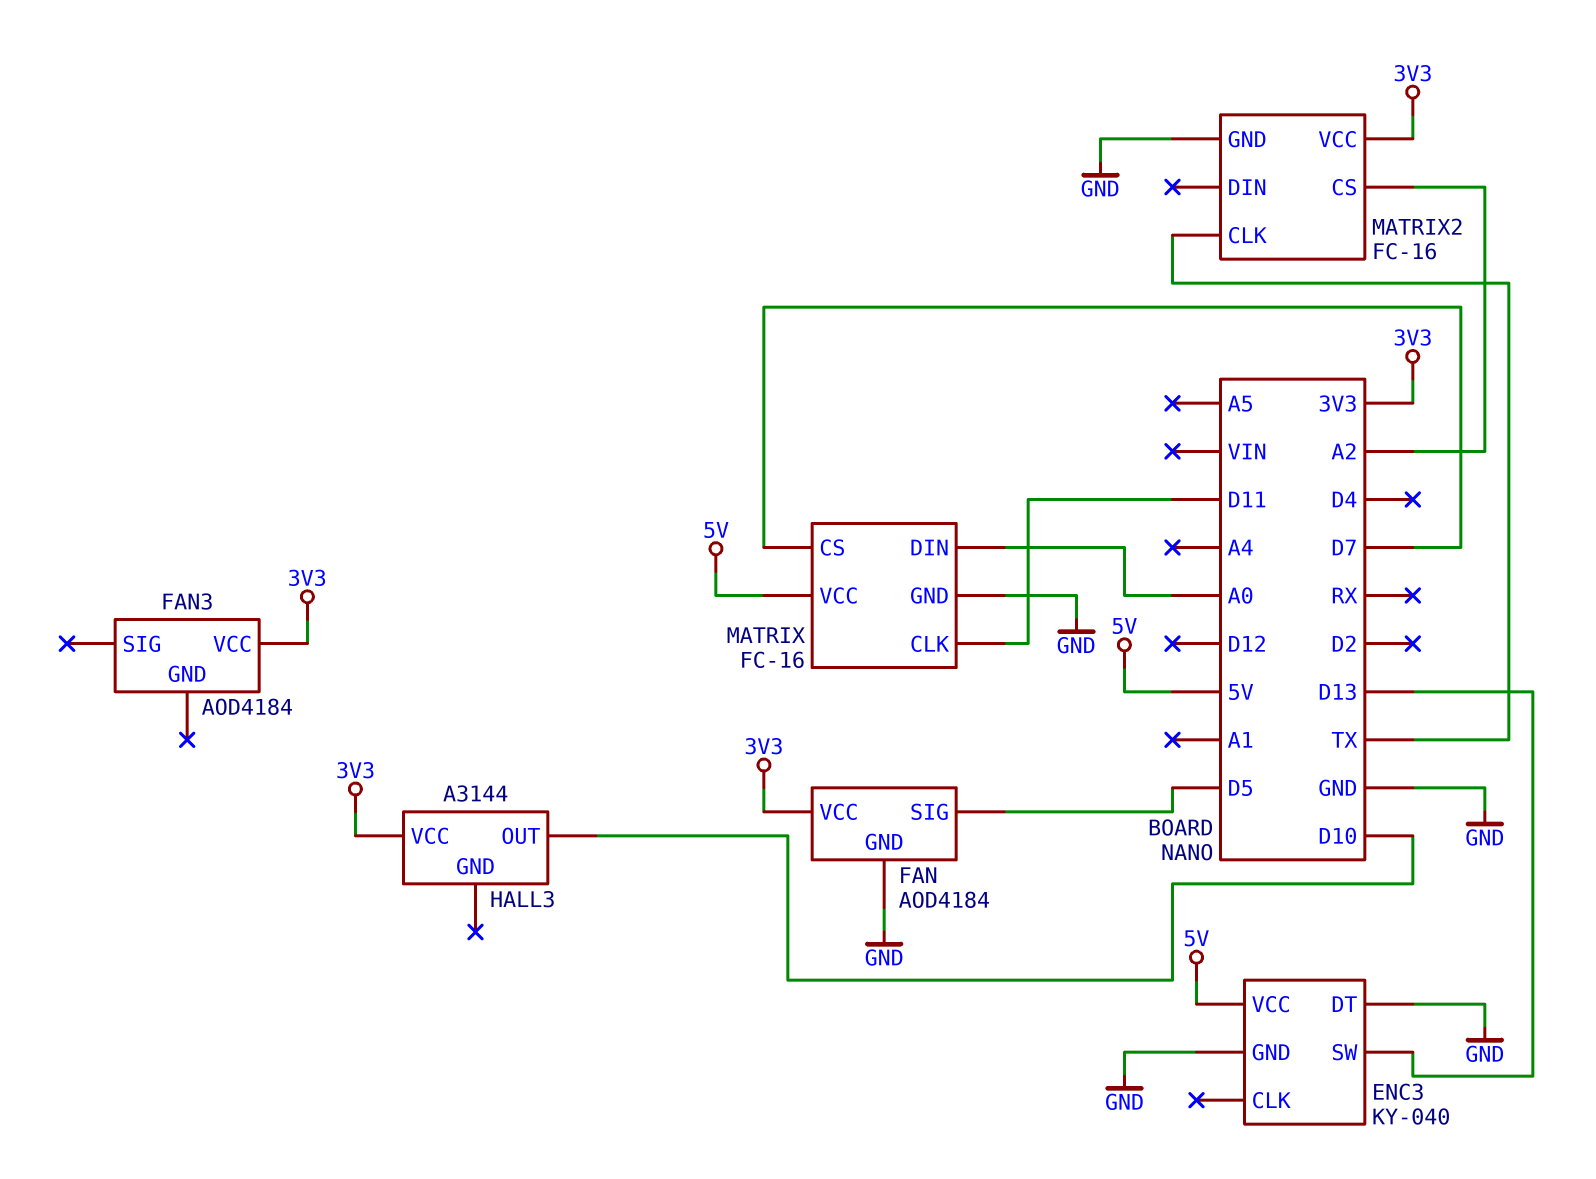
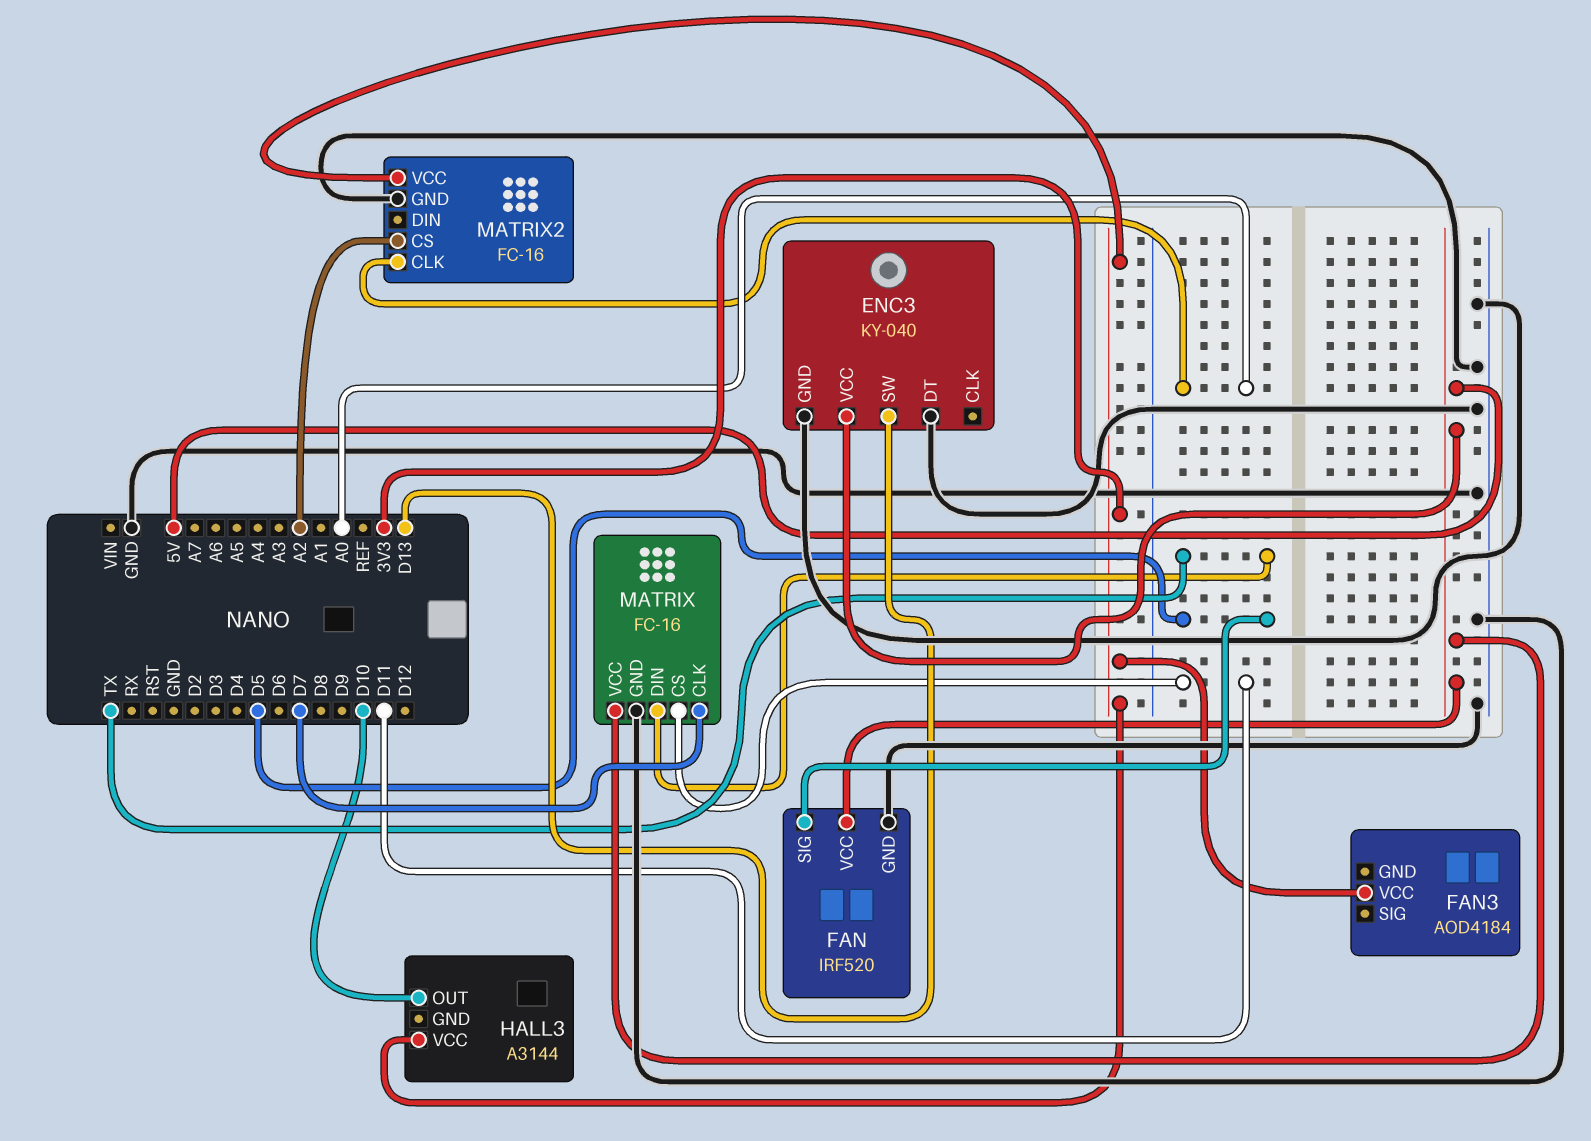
FAN: AOD4184 -> IRF520
FAN pin VCC: 3V3 -> 5V
MATRIX pin CLK: D11 -> D7
MATRIX pin CS: D7 -> D11
MATRIX pin DIN: A0 -> TX
MATRIX2 pin CLK: TX -> A0

